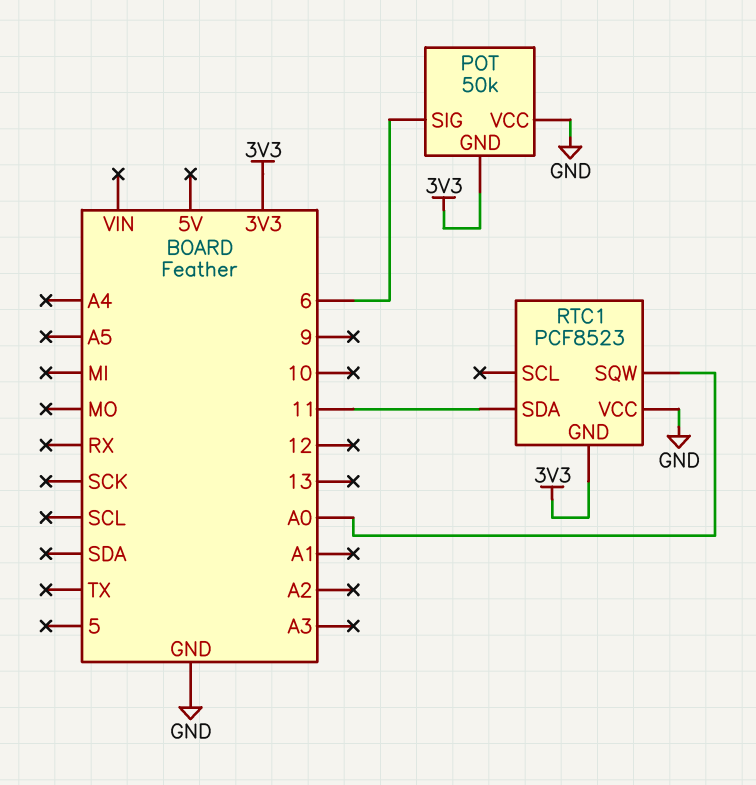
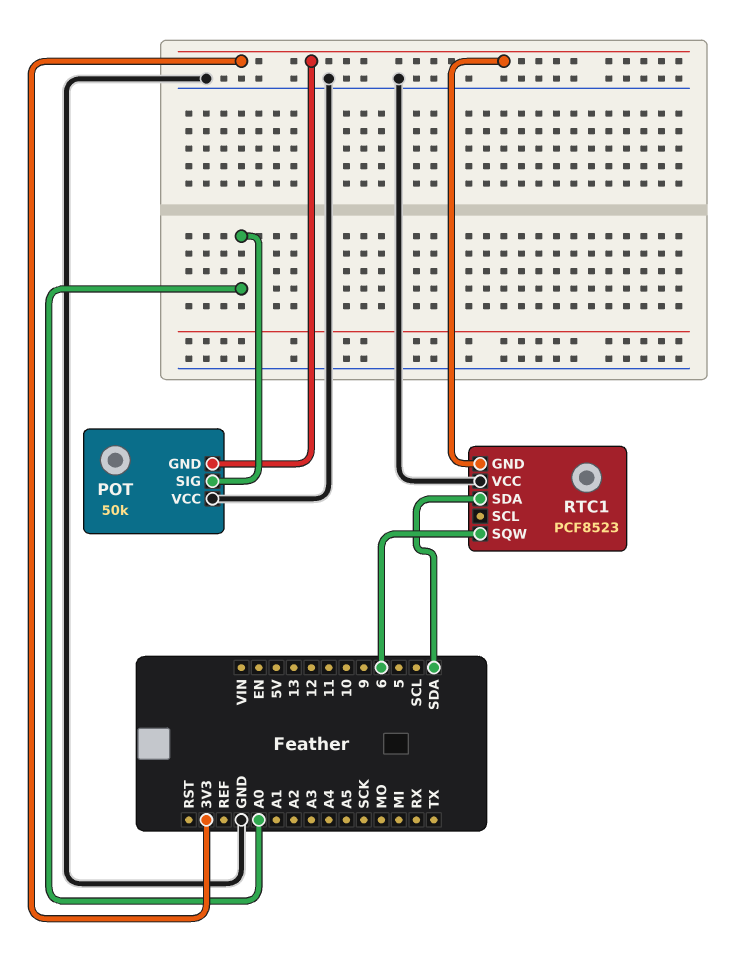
POT pin SIG: 6 -> A0
RTC1 pin SDA: 11 -> SDA
RTC1 pin SQW: A0 -> 6

